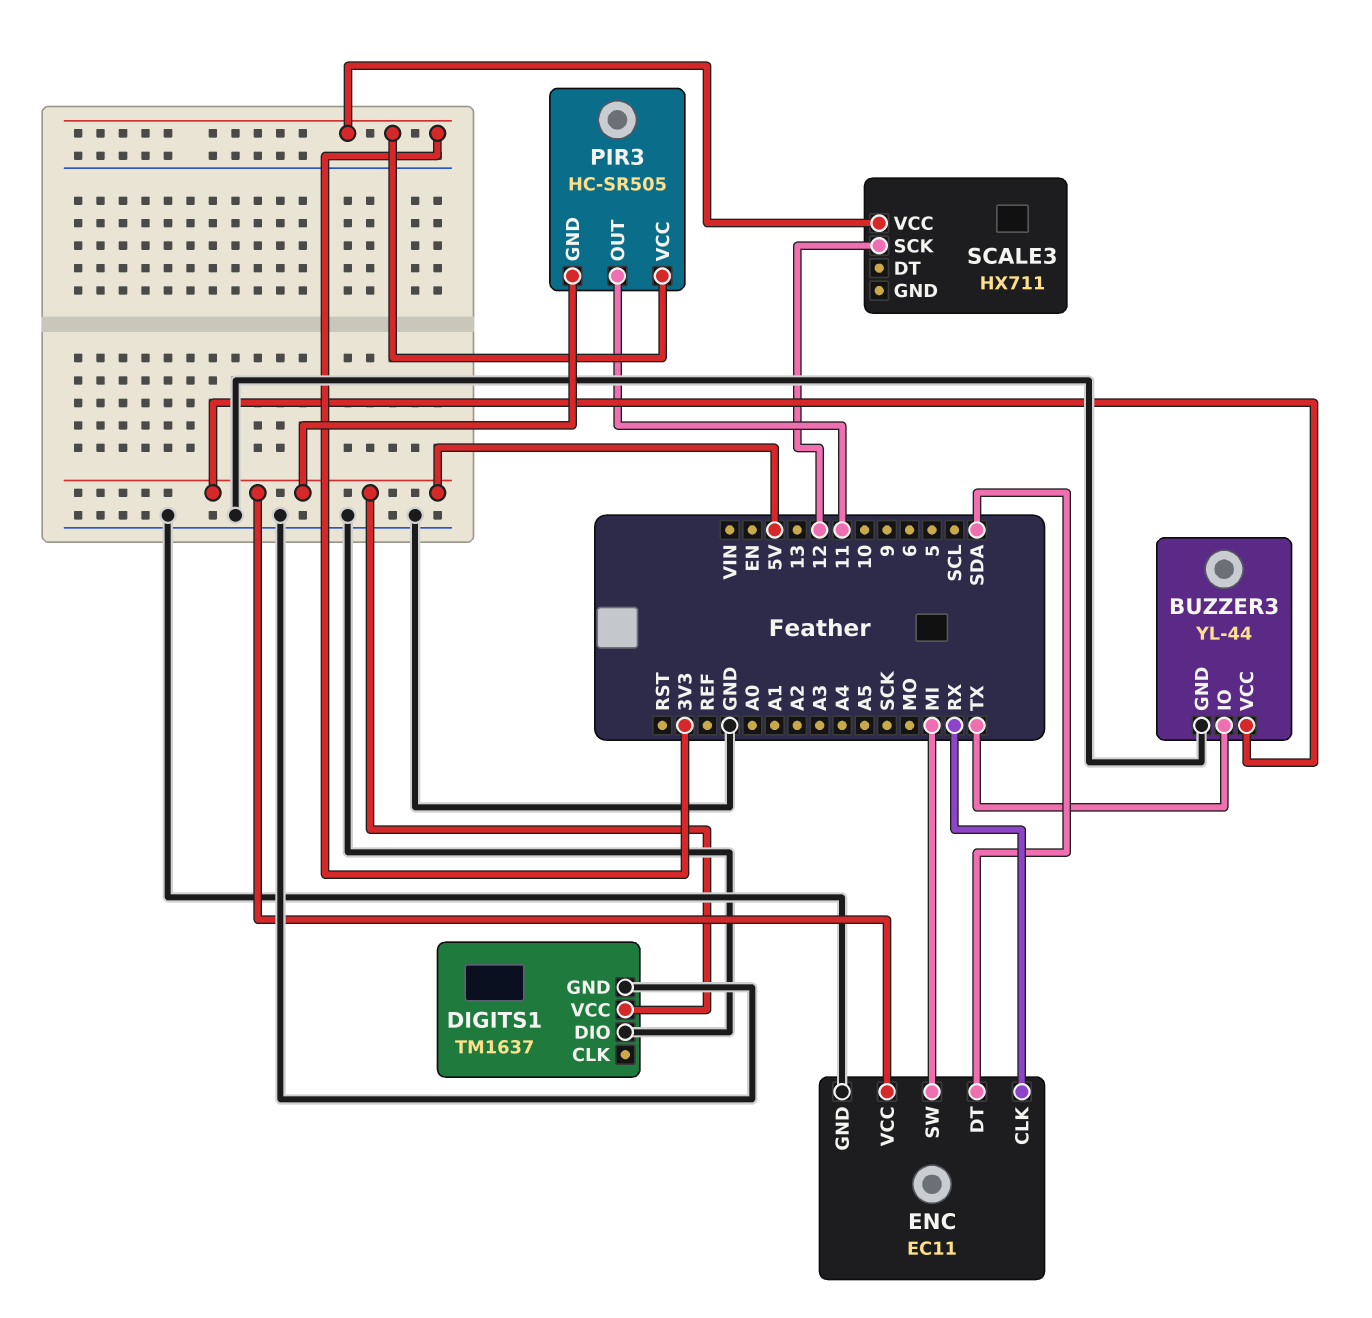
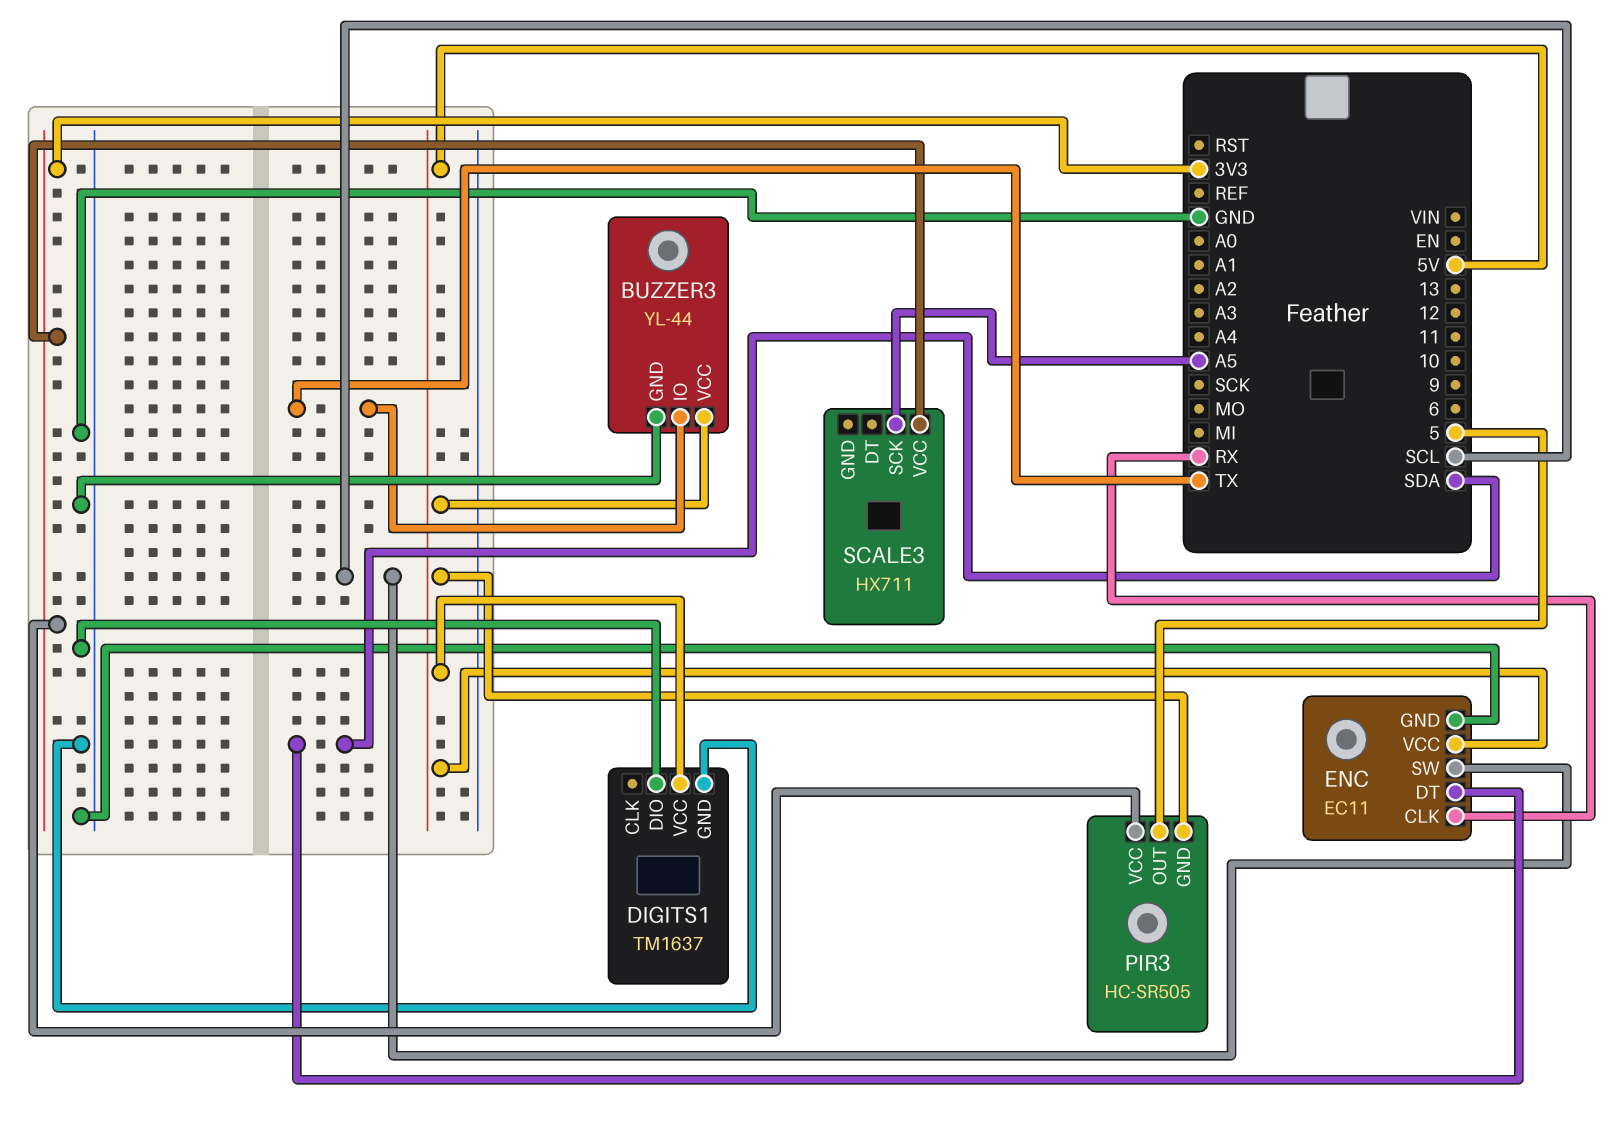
ENC pin SW: MI -> SCL
PIR3 pin OUT: 11 -> 5
SCALE3 pin SCK: 12 -> A5

